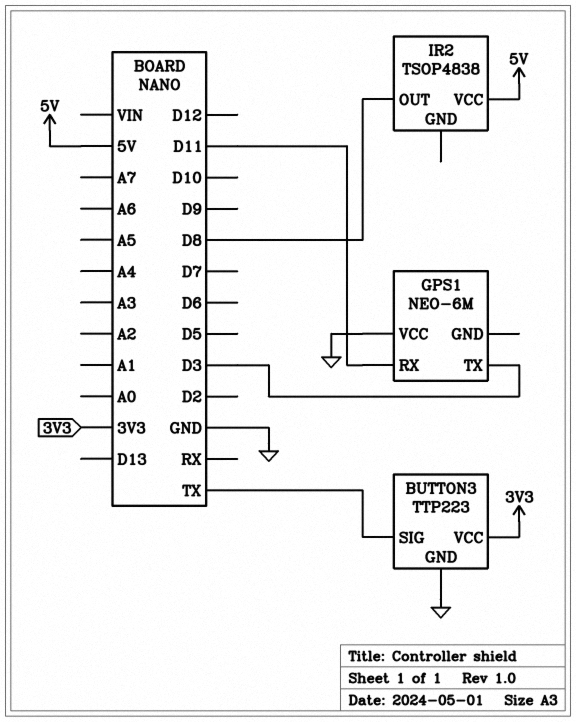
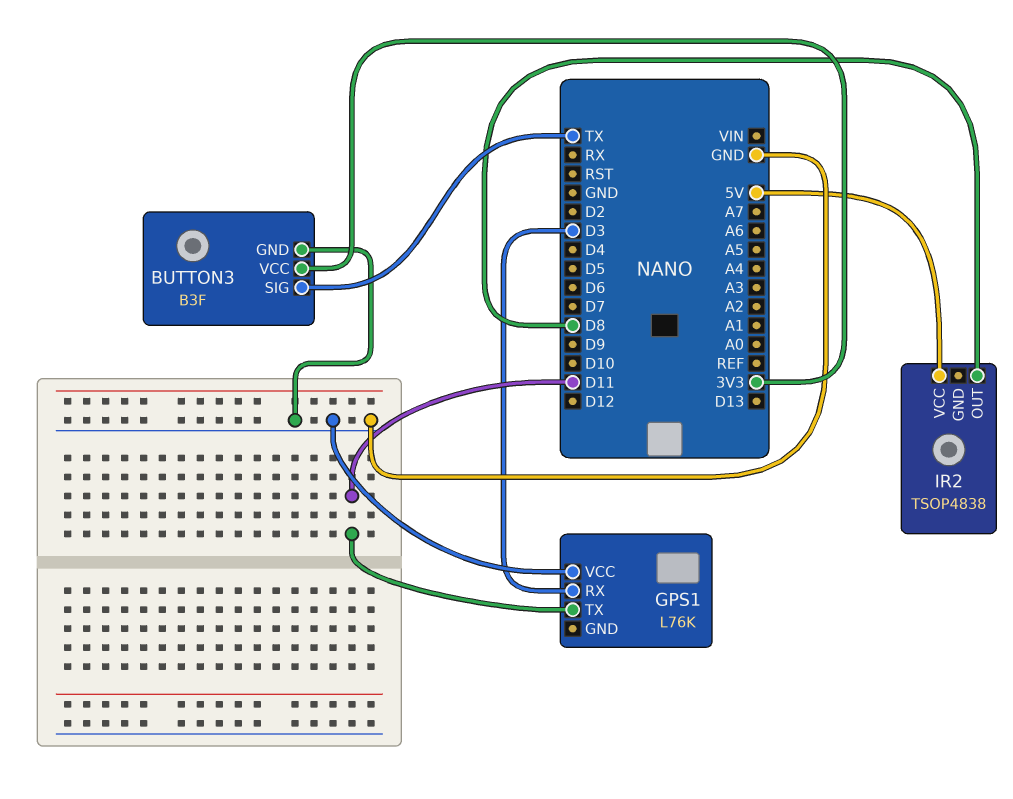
BUTTON3: TTP223 -> B3F
GPS1: NEO-6M -> L76K
GPS1 pin RX: D11 -> D3
GPS1 pin TX: D3 -> D11

